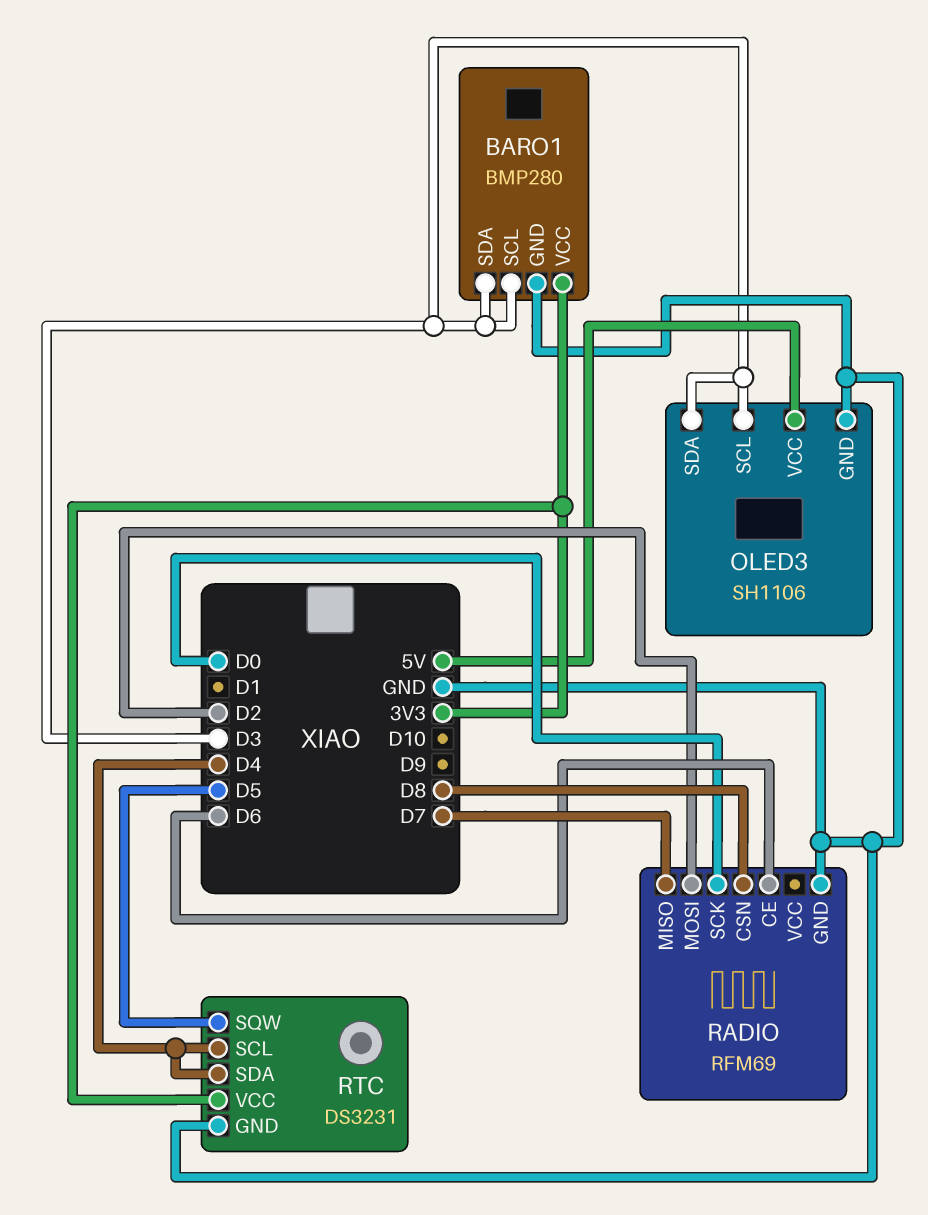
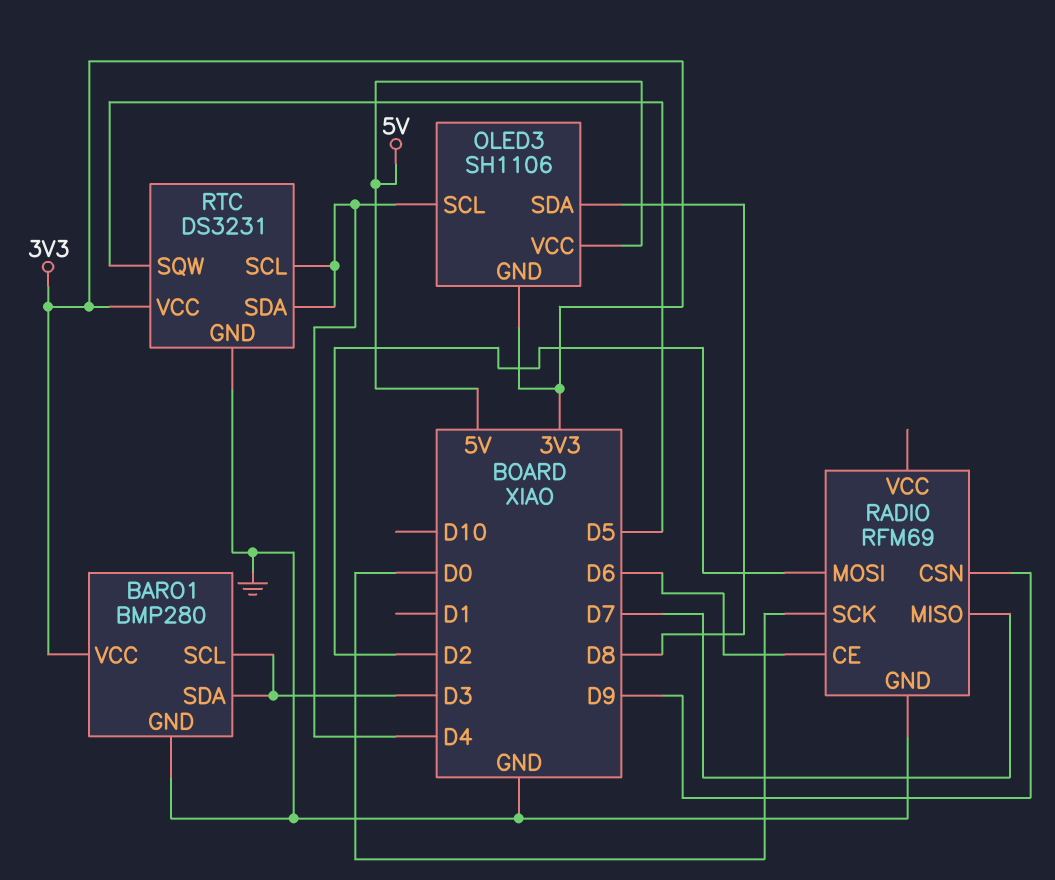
OLED3 pin GND: GND -> 3V3
OLED3 pin SCL: D3 -> D4
OLED3 pin SDA: D3 -> D8
RADIO pin CSN: D8 -> D9

